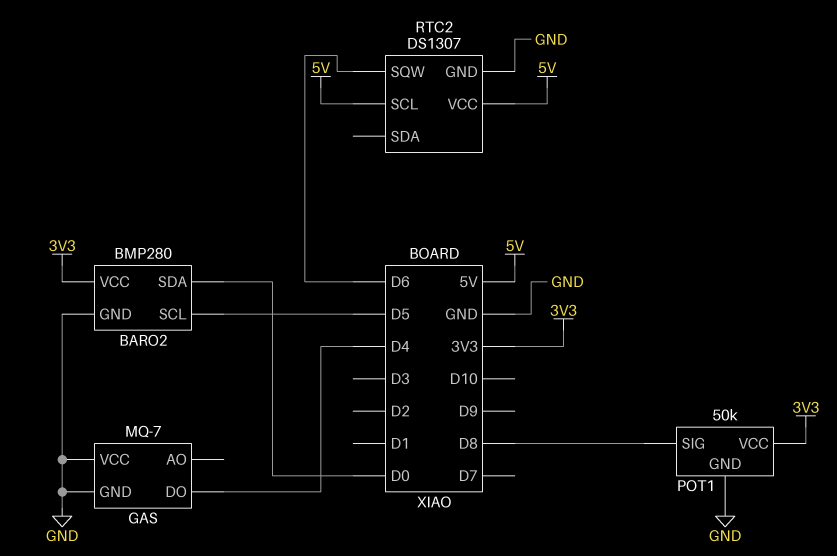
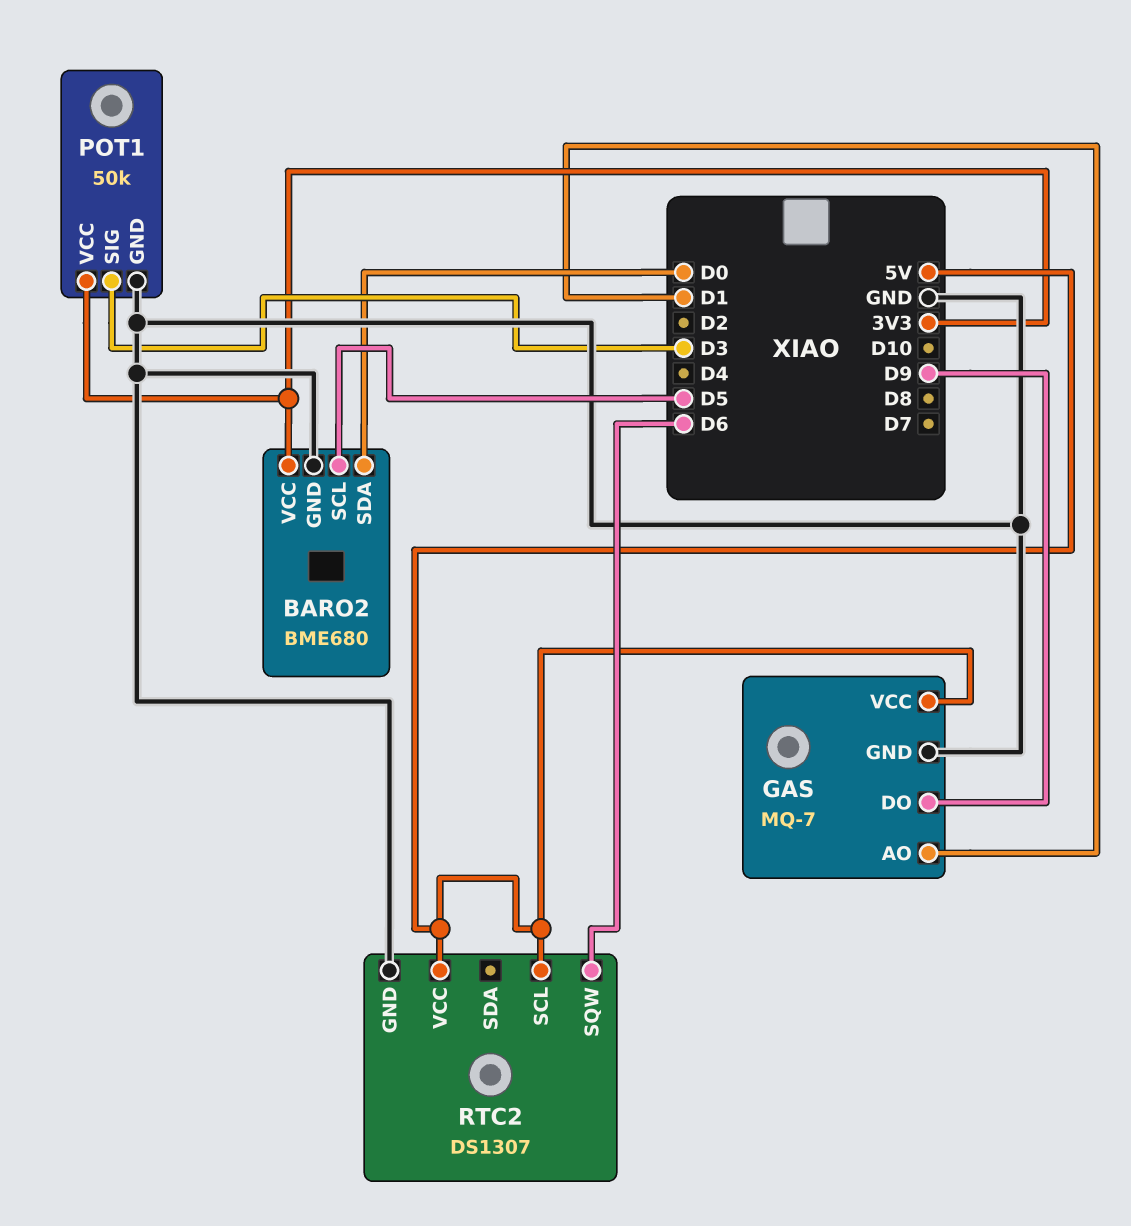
BARO2: BMP280 -> BME680
GAS pin AO: none -> D1
GAS pin DO: D4 -> D9
GAS pin VCC: GND -> 5V
POT1 pin SIG: D8 -> D3

